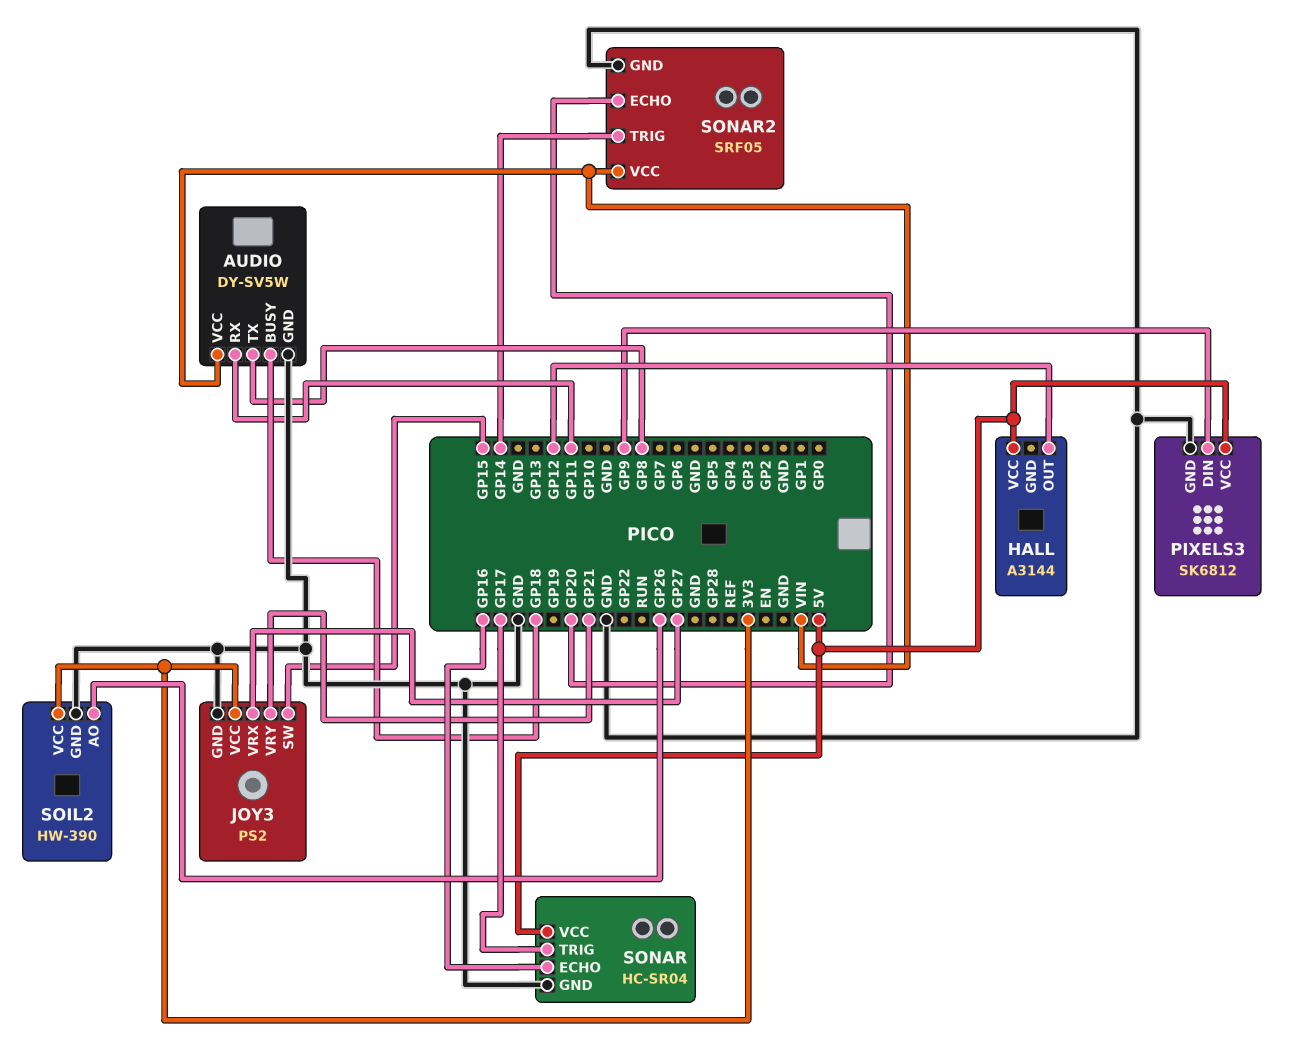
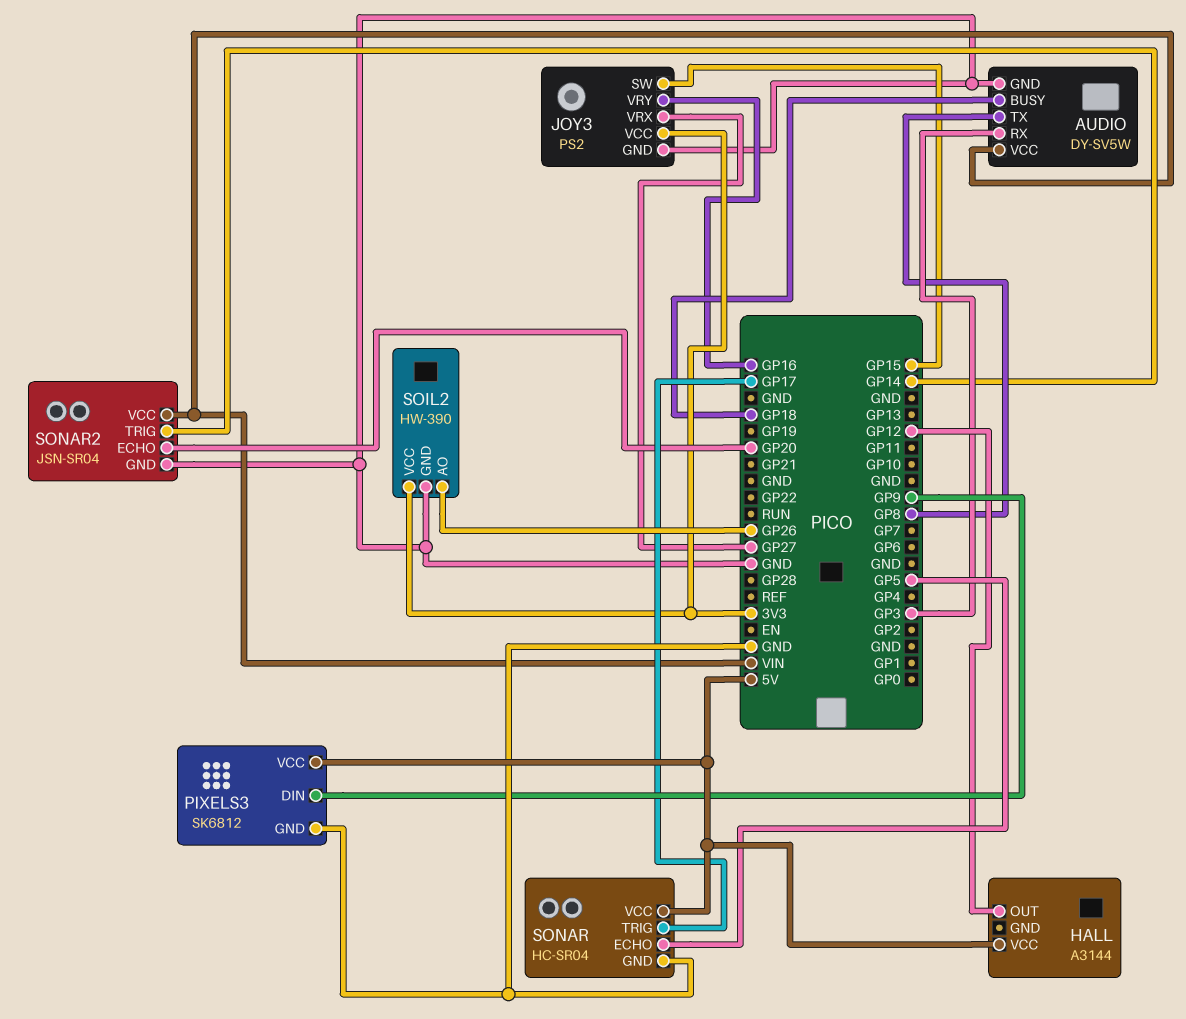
AUDIO pin RX: GP11 -> GP3
JOY3 pin VRY: GP21 -> GP16
SONAR pin ECHO: GP16 -> GP5
SONAR2: SRF05 -> JSN-SR04

